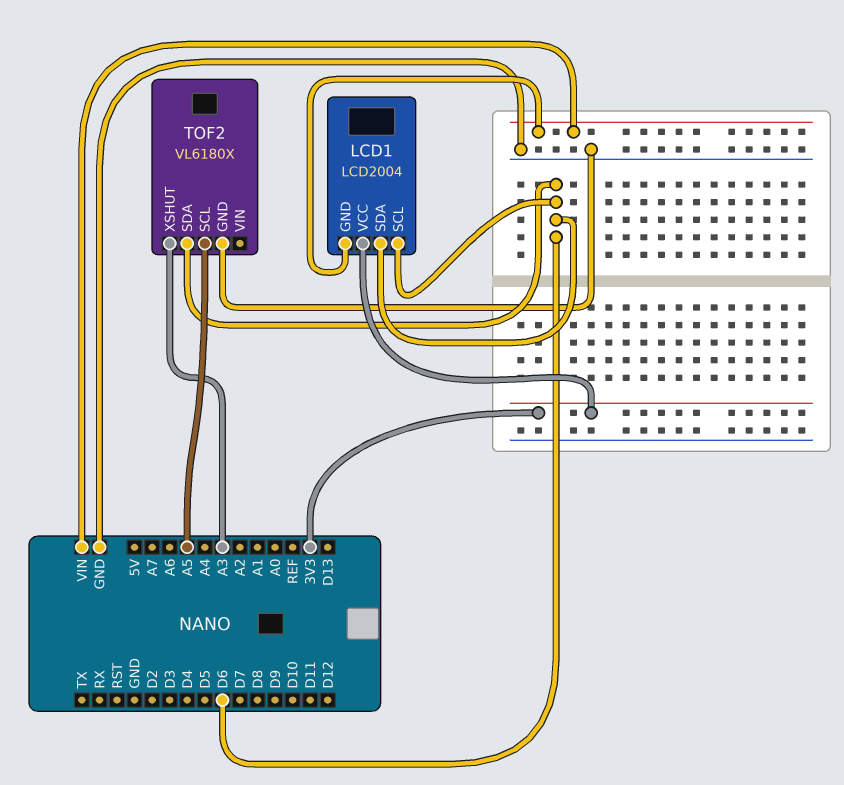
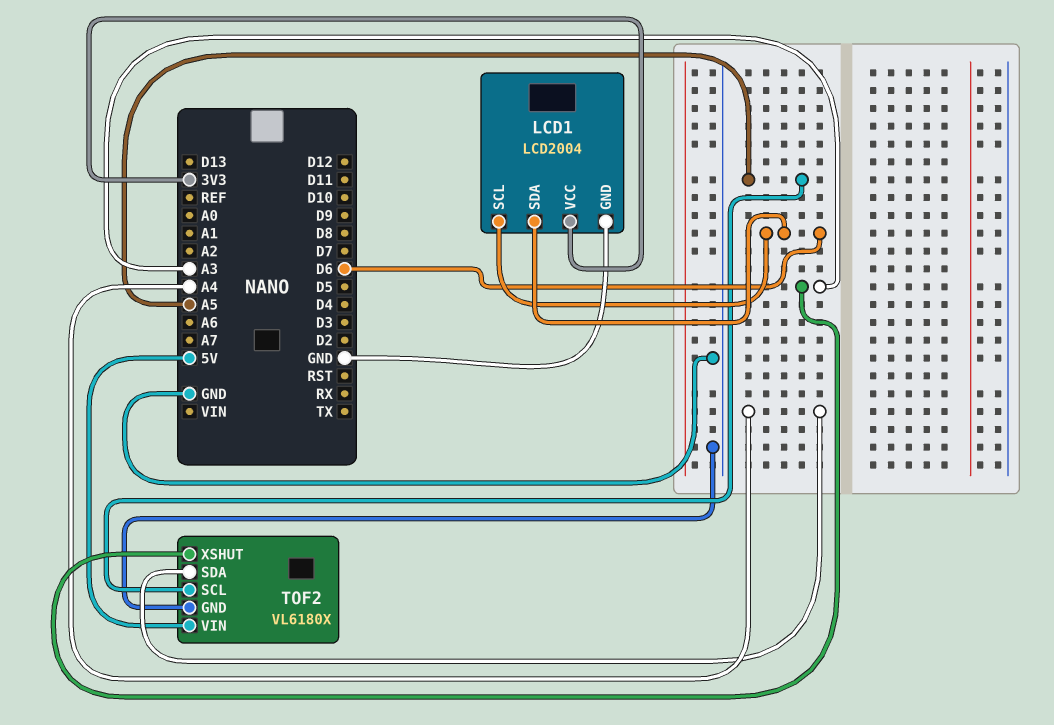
LCD1 pin GND: VIN -> GND
TOF2 pin SDA: D6 -> A4
TOF2 pin VIN: none -> 5V

